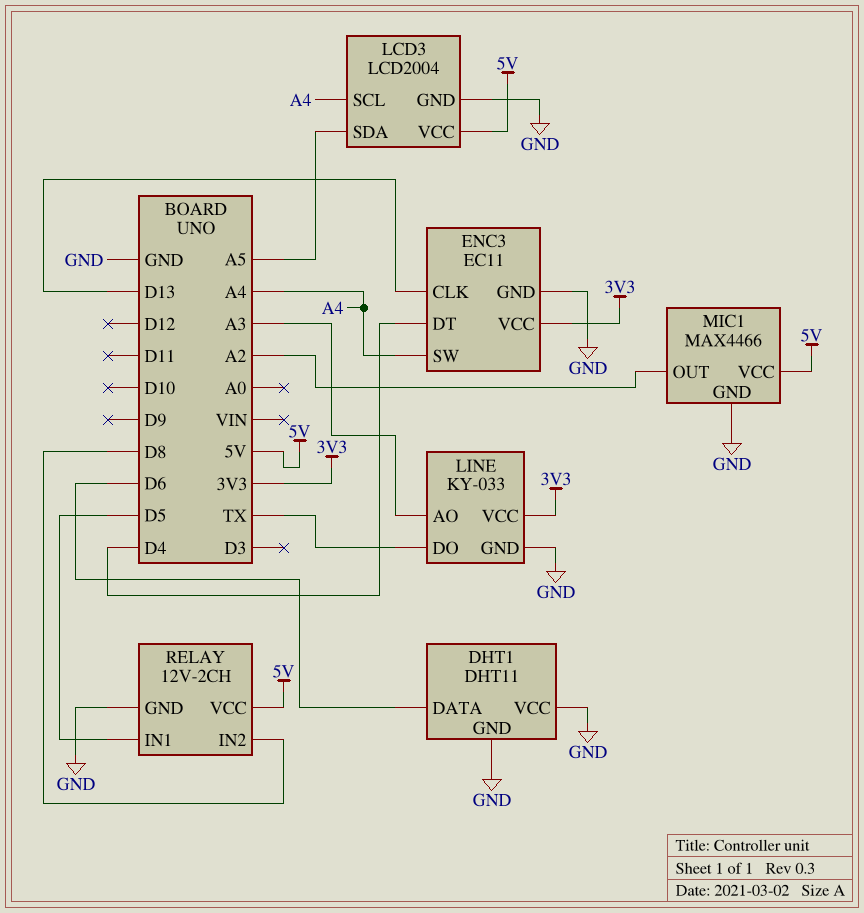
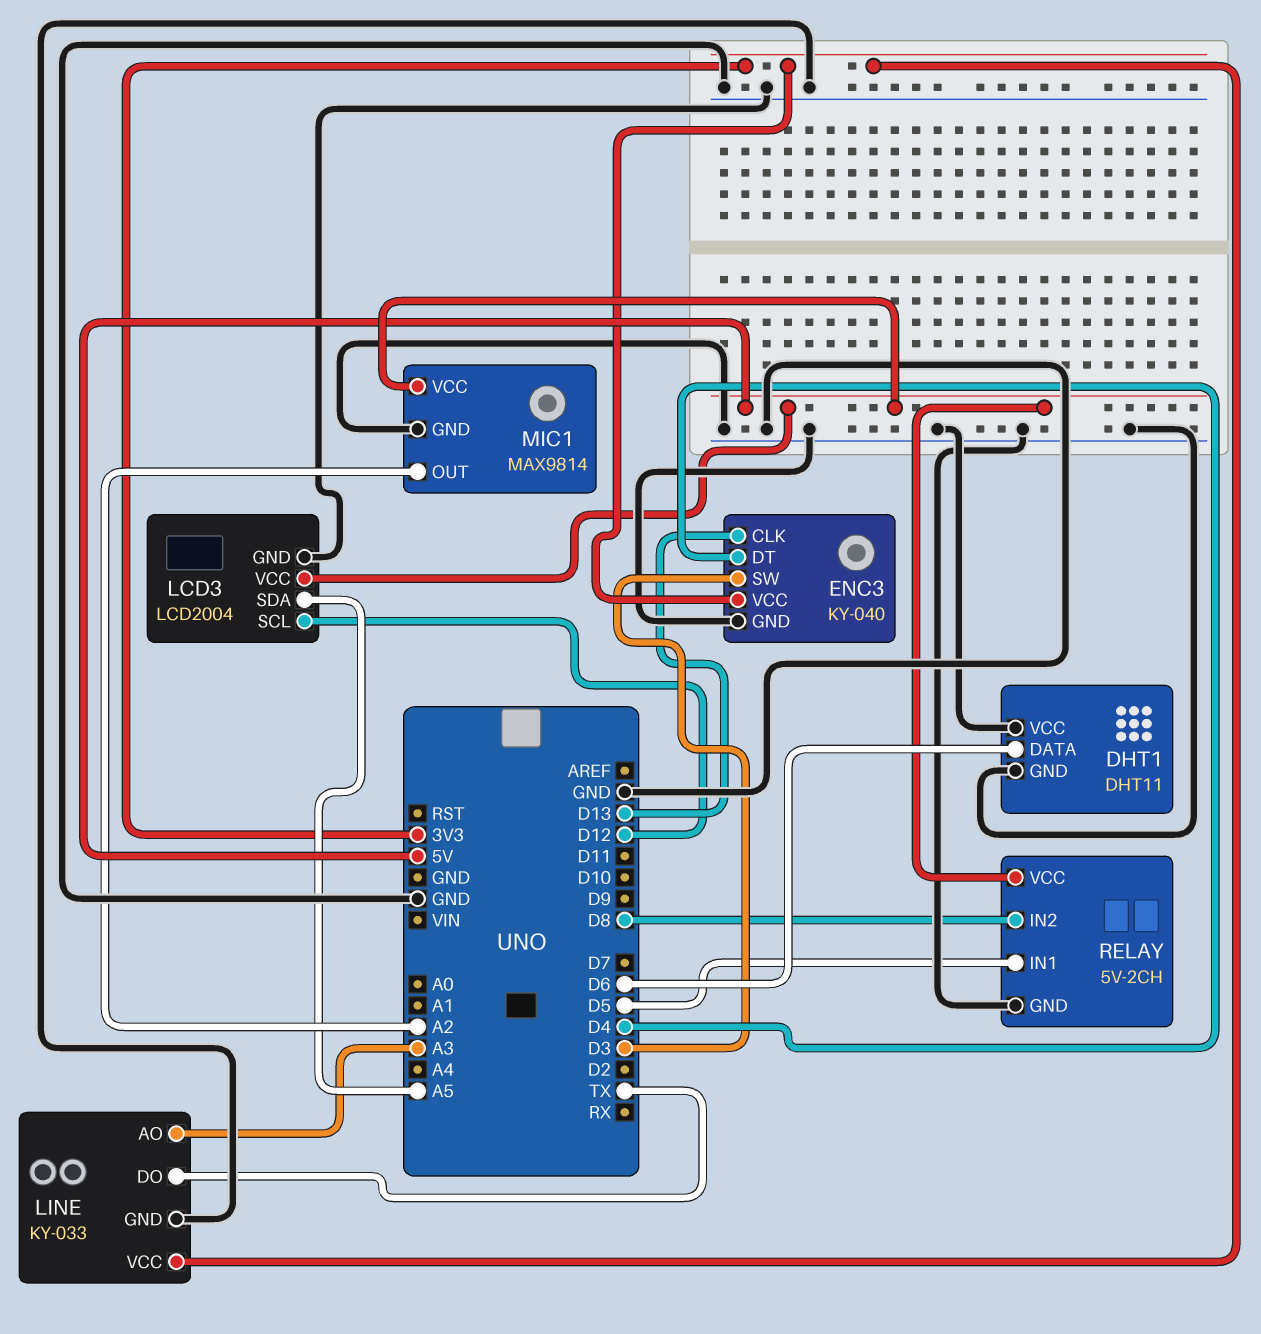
ENC3: EC11 -> KY-040
ENC3 pin SW: A4 -> D3
LCD3 pin SCL: A4 -> D12
MIC1: MAX4466 -> MAX9814
RELAY: 12V-2CH -> 5V-2CH

